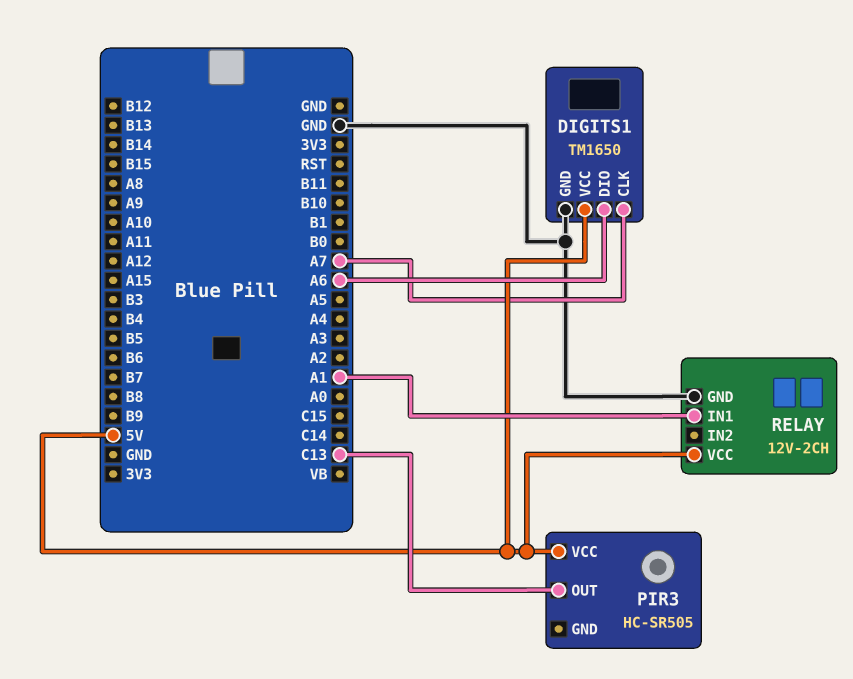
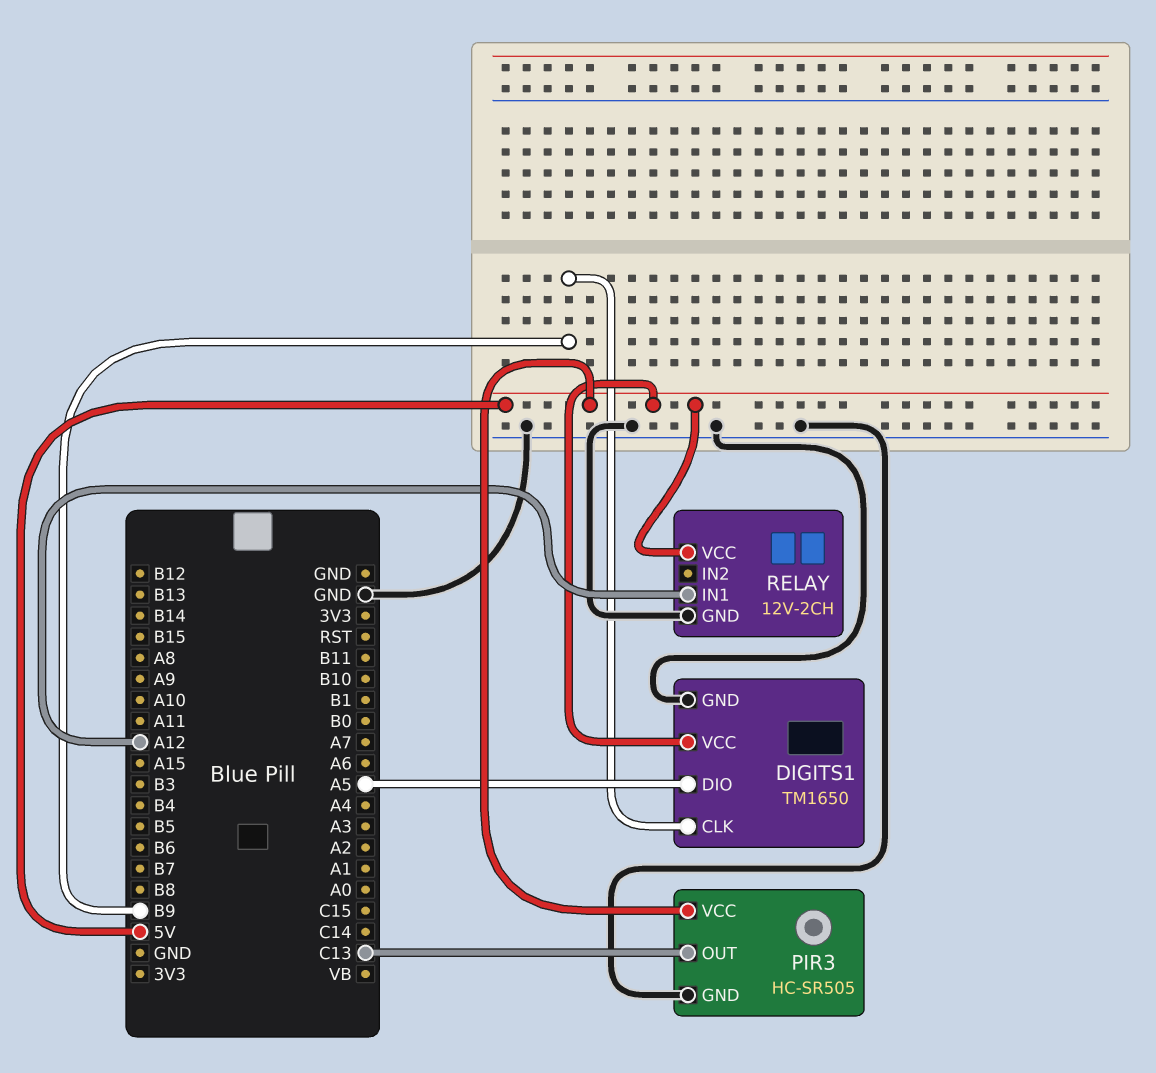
DIGITS1 pin CLK: A7 -> B9
DIGITS1 pin DIO: A6 -> A5
PIR3 pin GND: none -> GND
RELAY pin IN1: A1 -> A12

